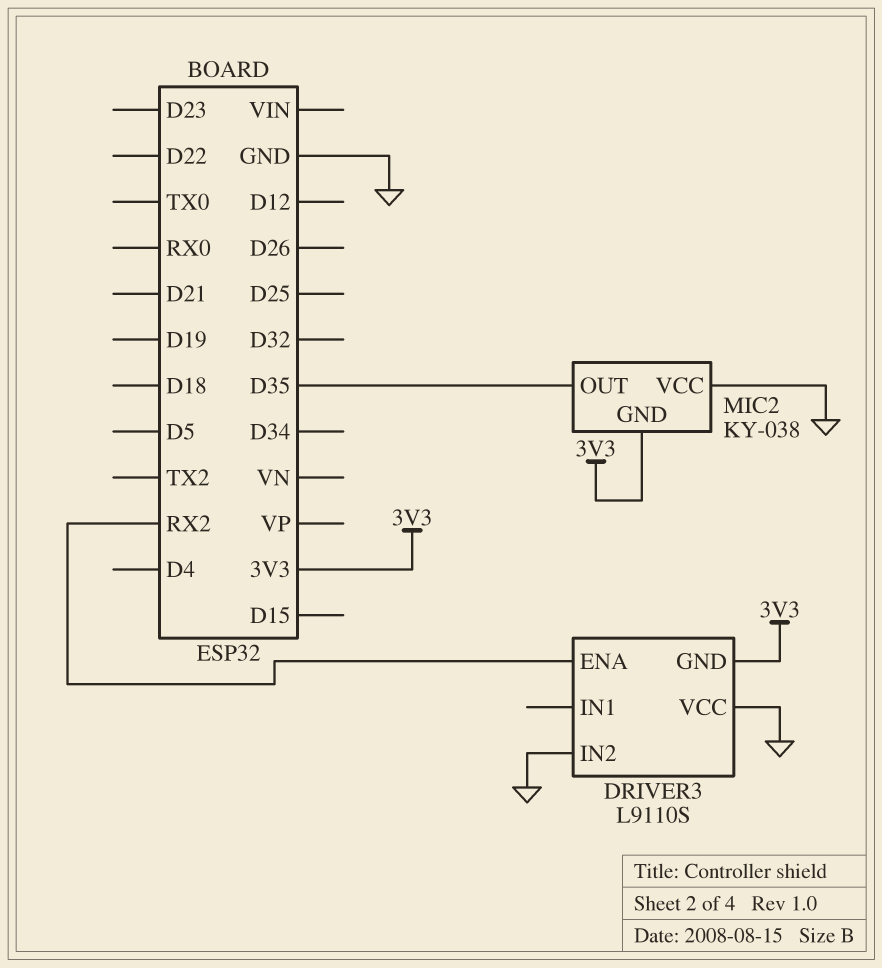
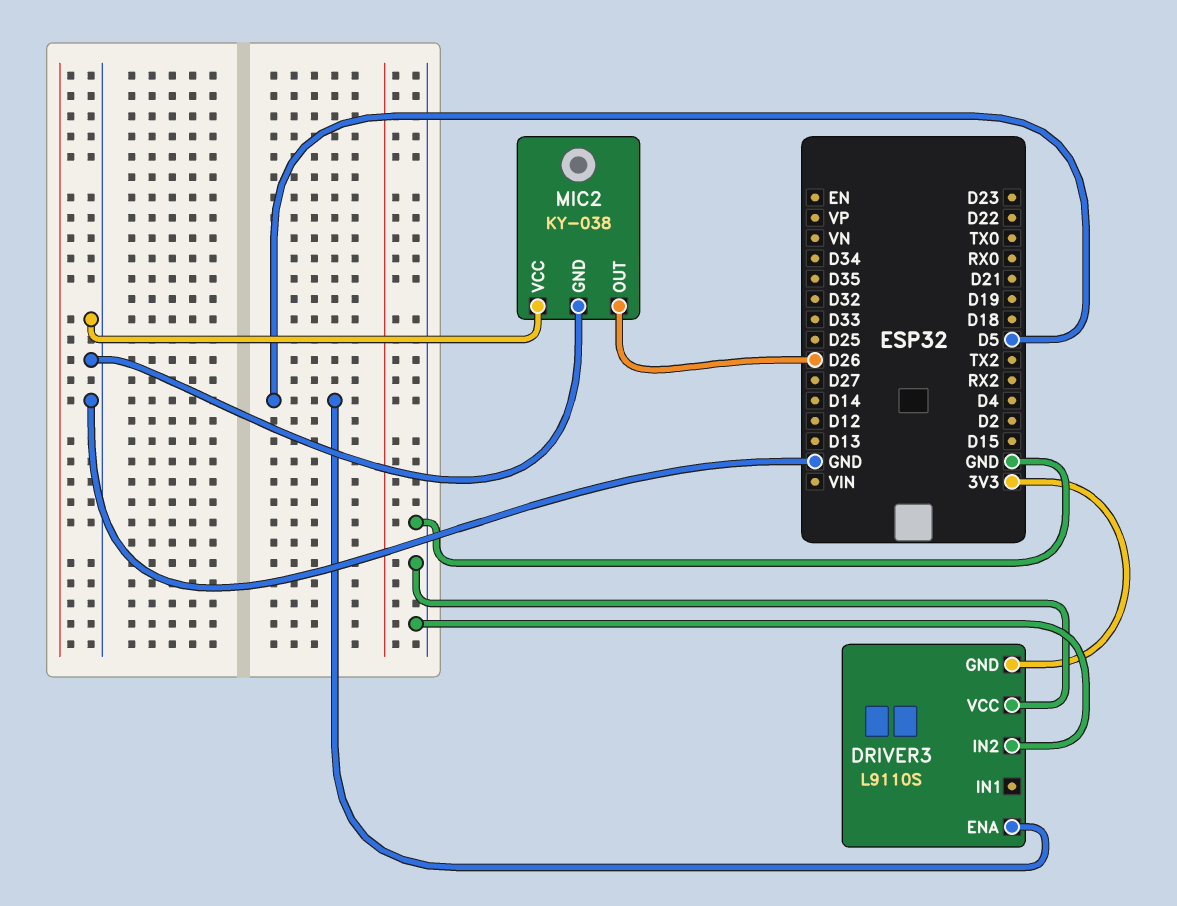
DRIVER3 pin ENA: RX2 -> D5
MIC2 pin GND: 3V3 -> GND
MIC2 pin OUT: D35 -> D26

